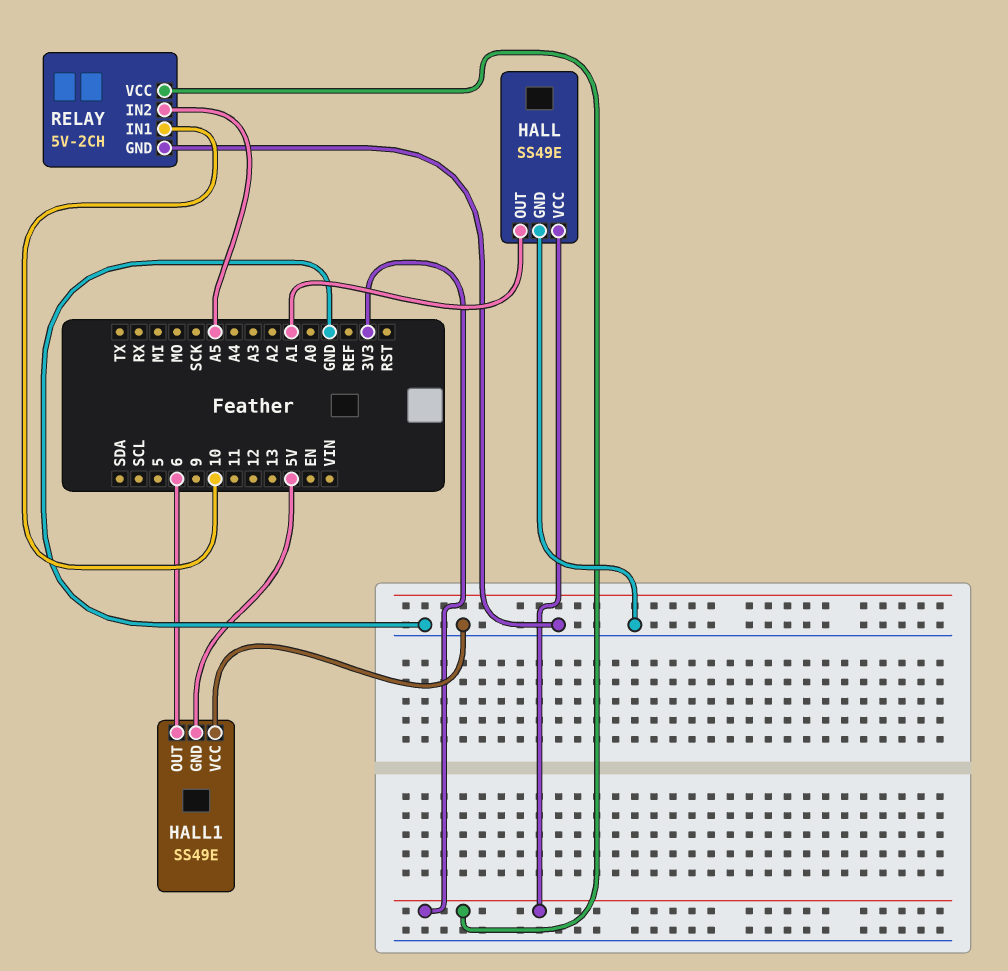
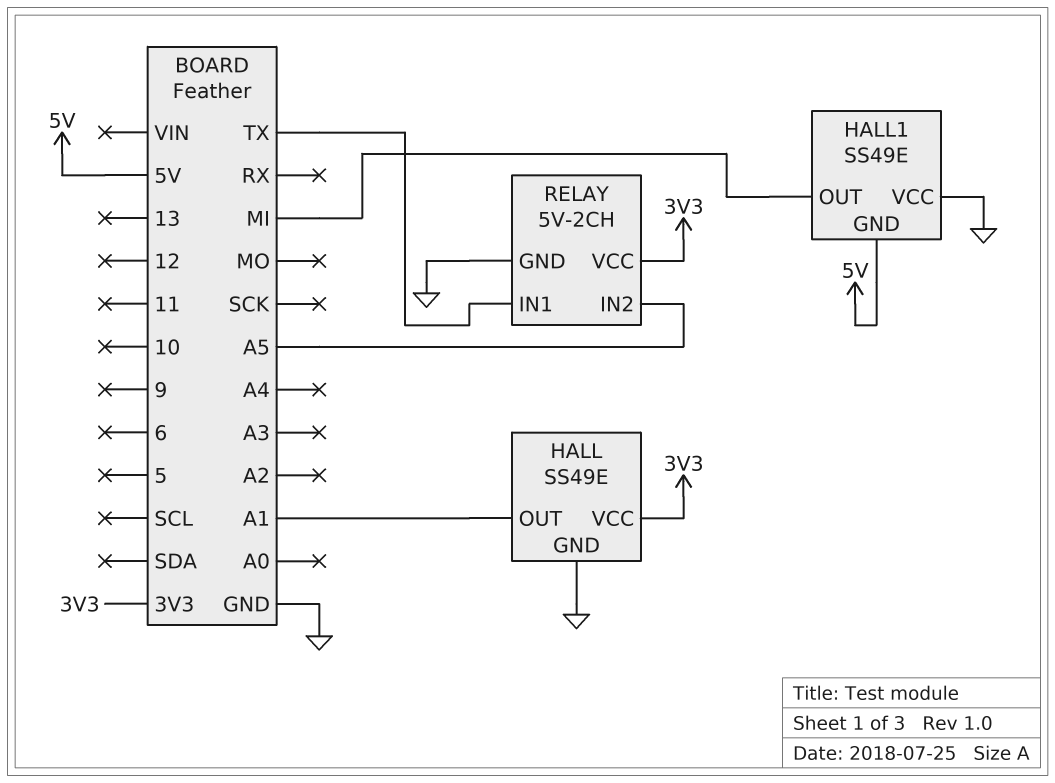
HALL1 pin OUT: 6 -> MI
RELAY pin IN1: 10 -> TX

